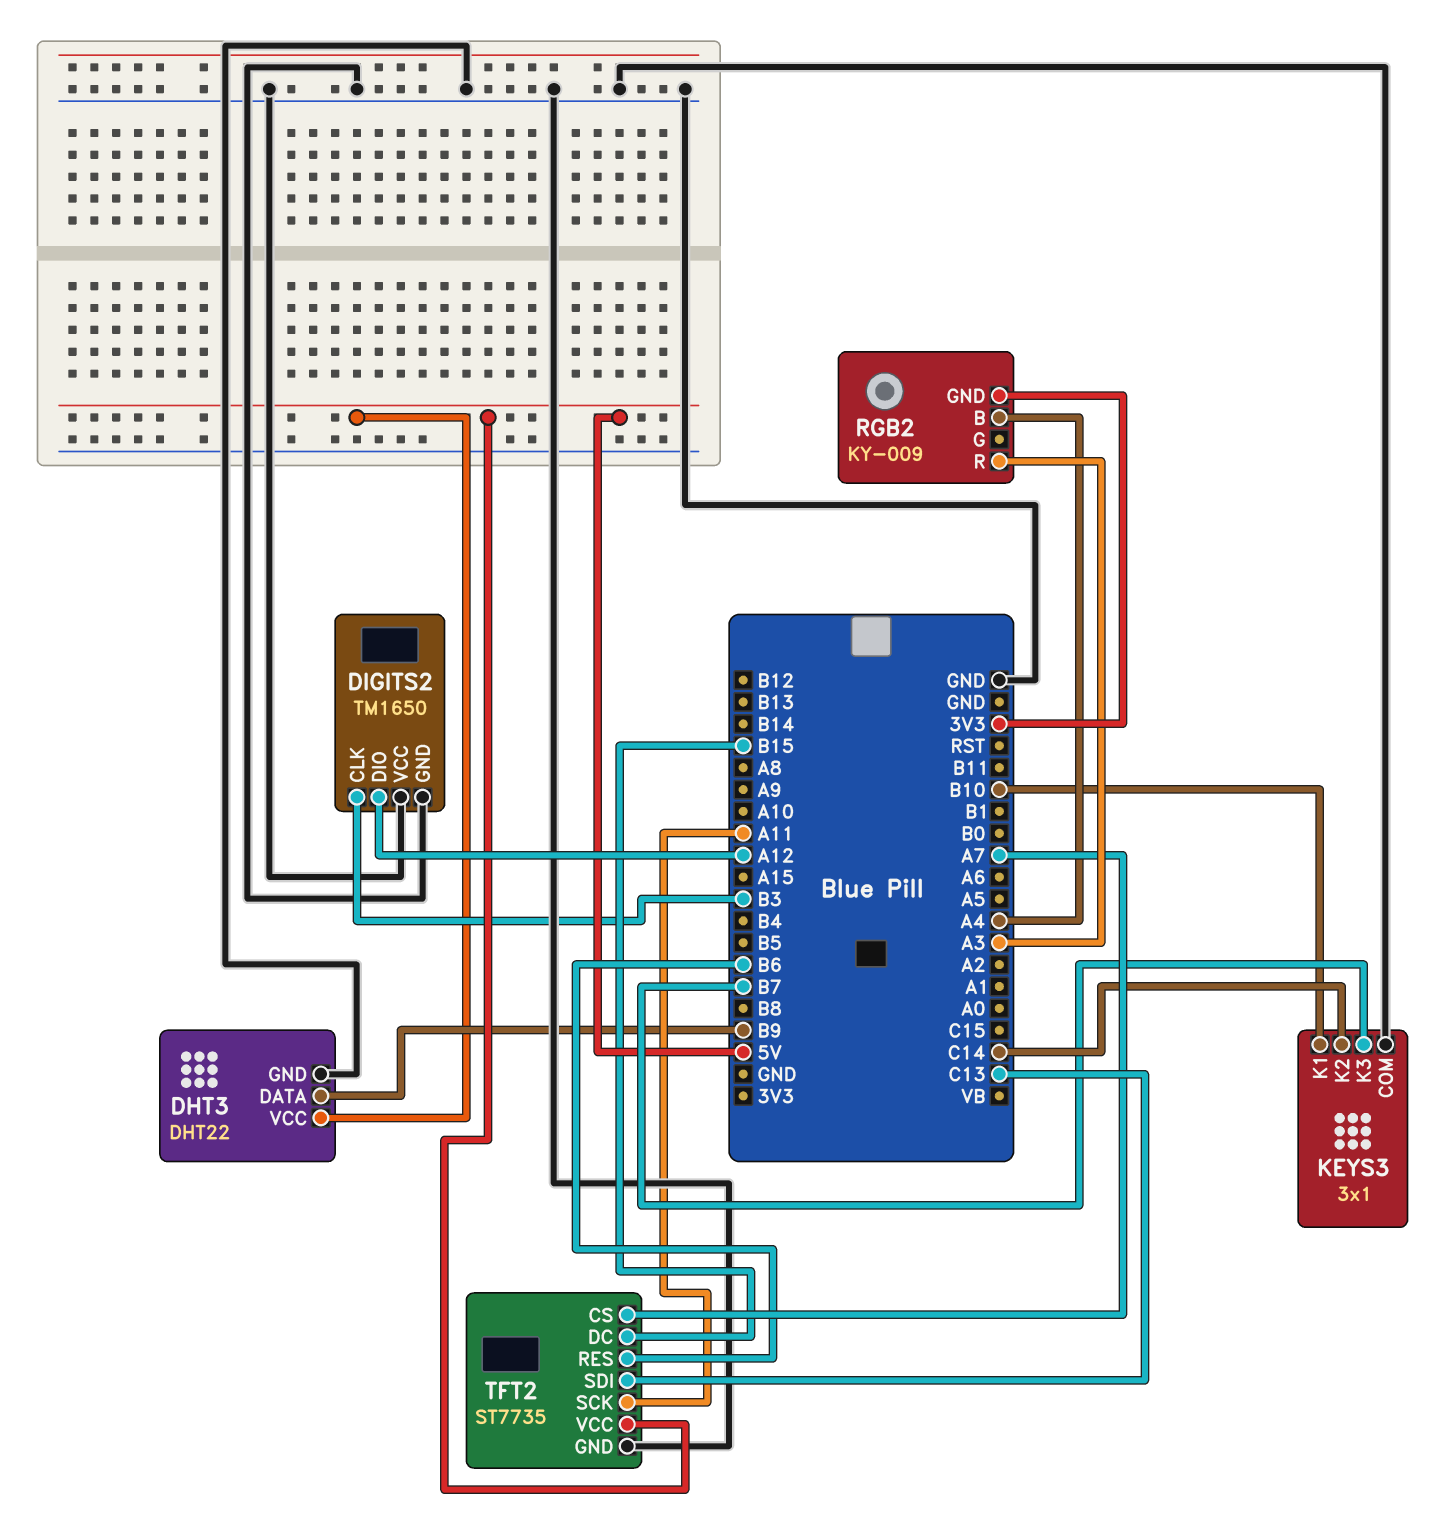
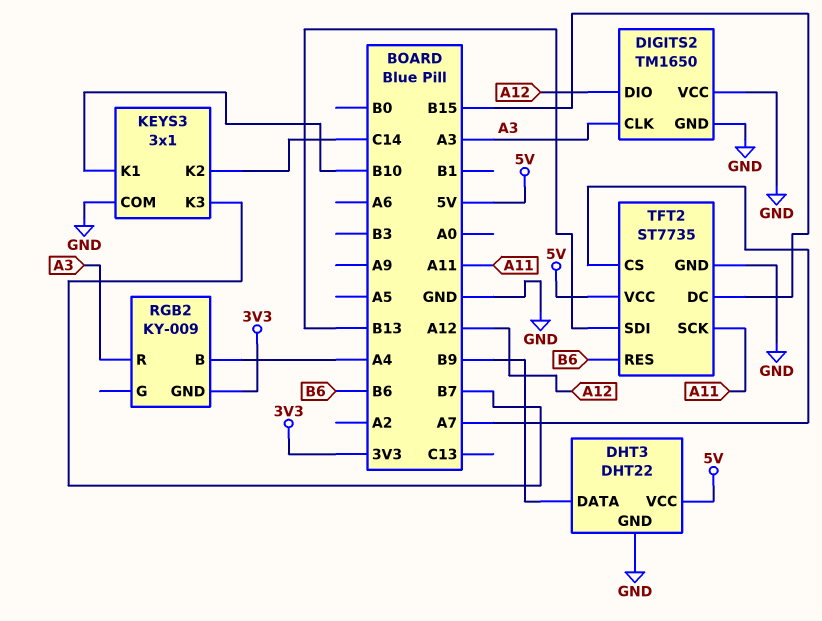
DIGITS2 pin CLK: B3 -> A3
TFT2 pin SDI: C13 -> B13

